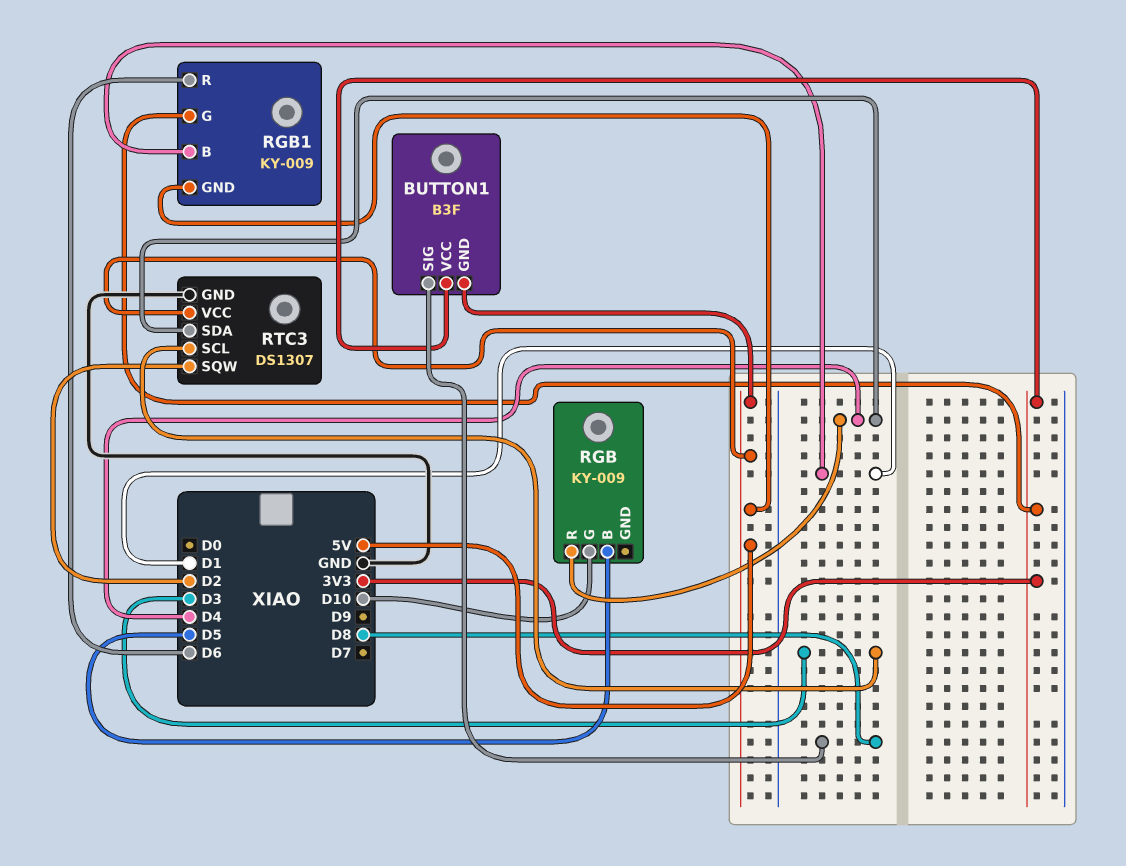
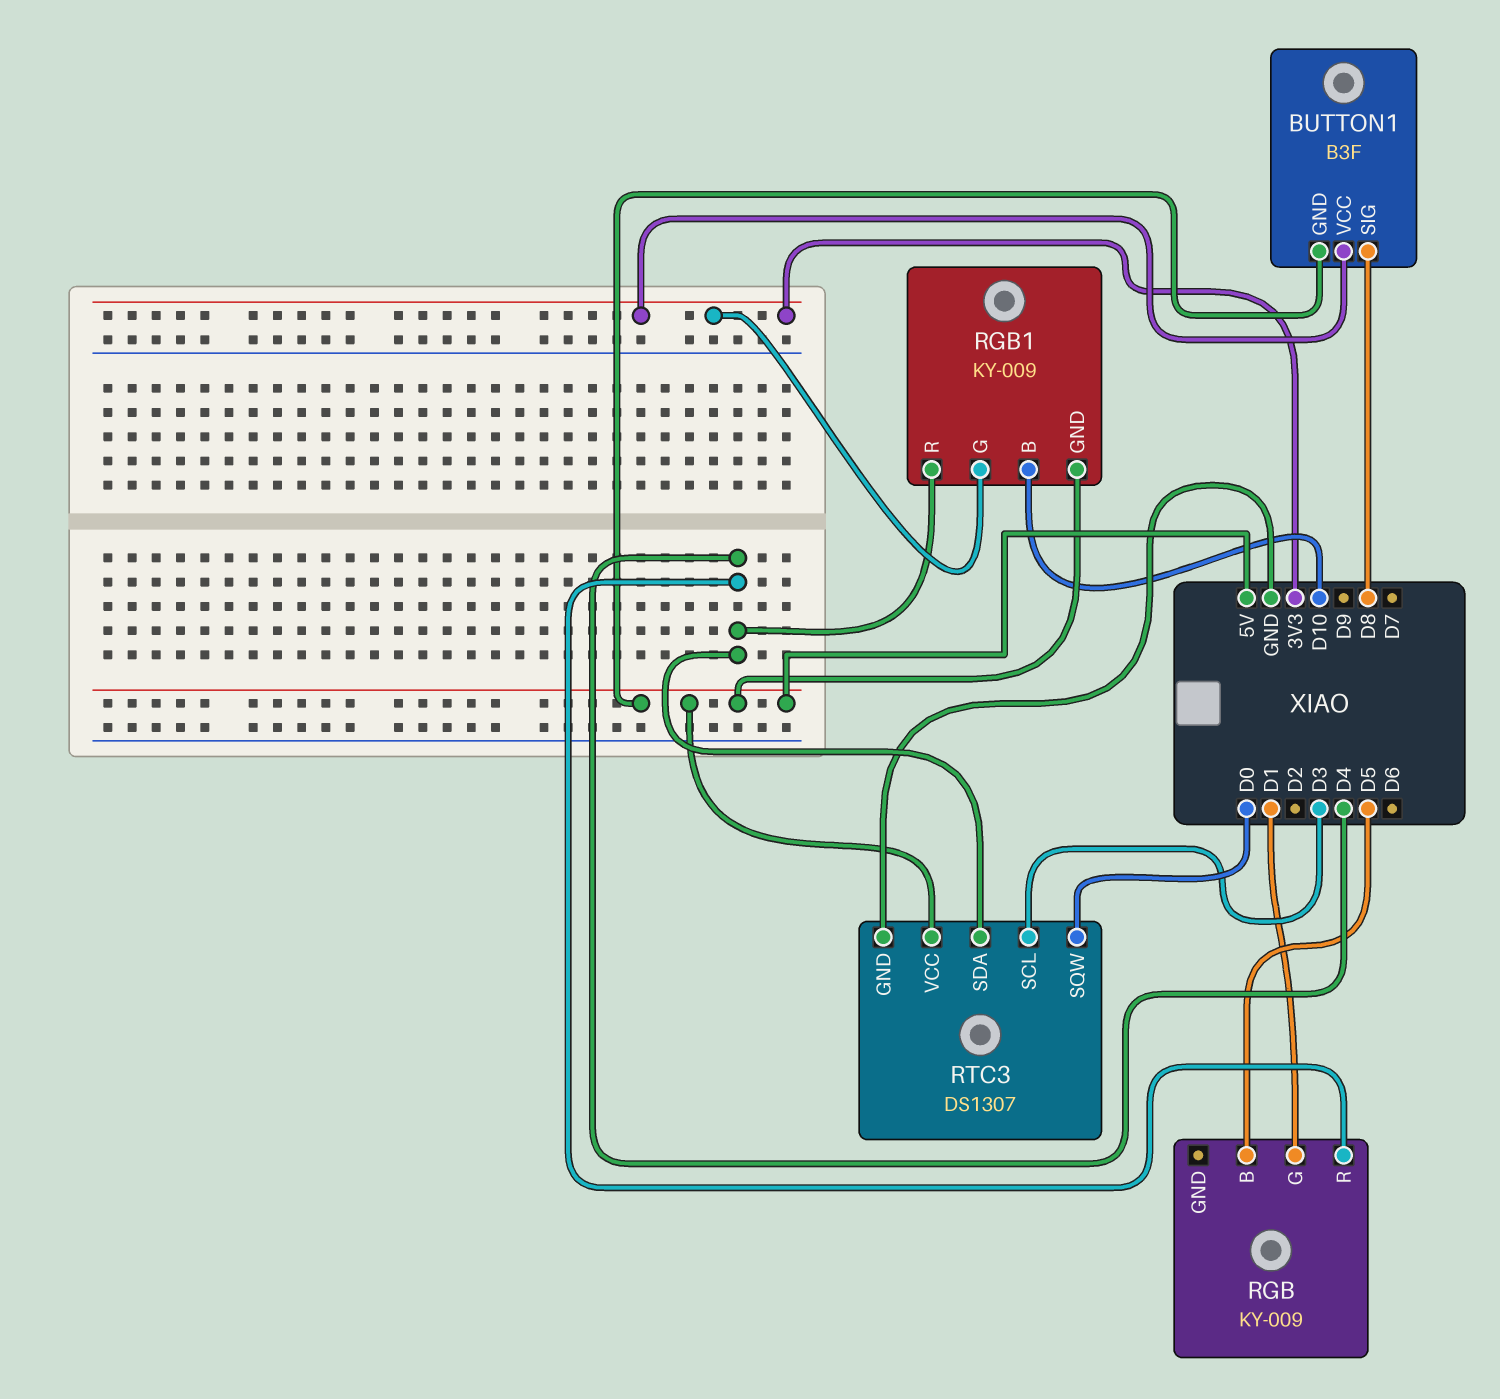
RGB pin G: D10 -> D1
RGB1 pin B: D1 -> D10
RGB1 pin R: D6 -> D4
RTC3 pin SQW: D2 -> D0

